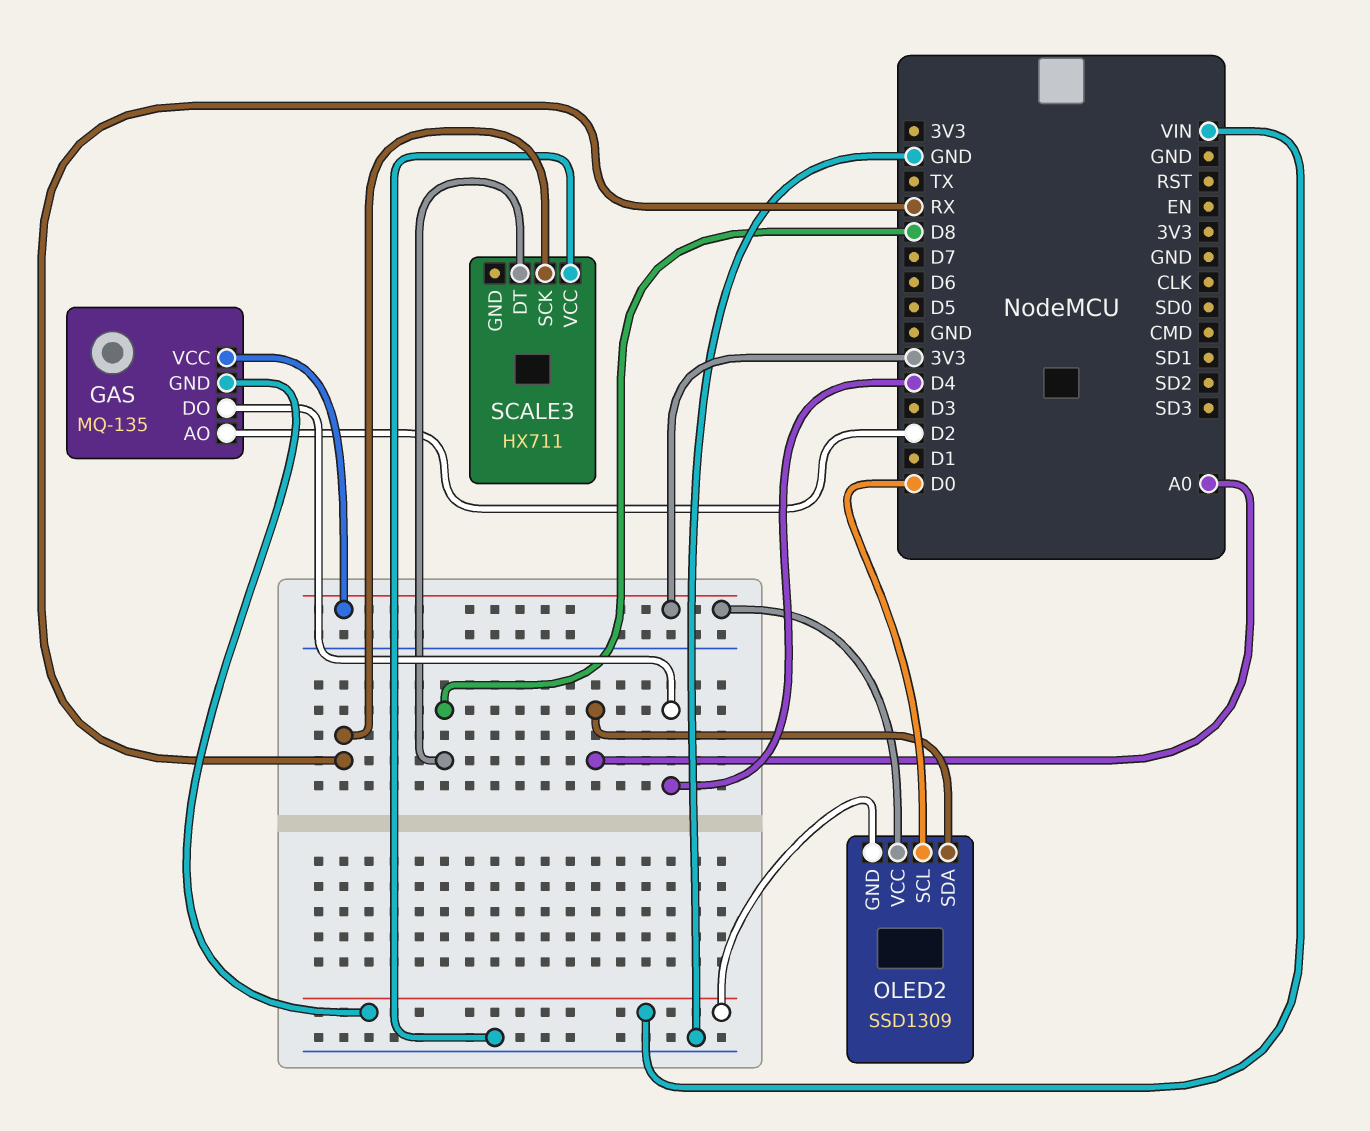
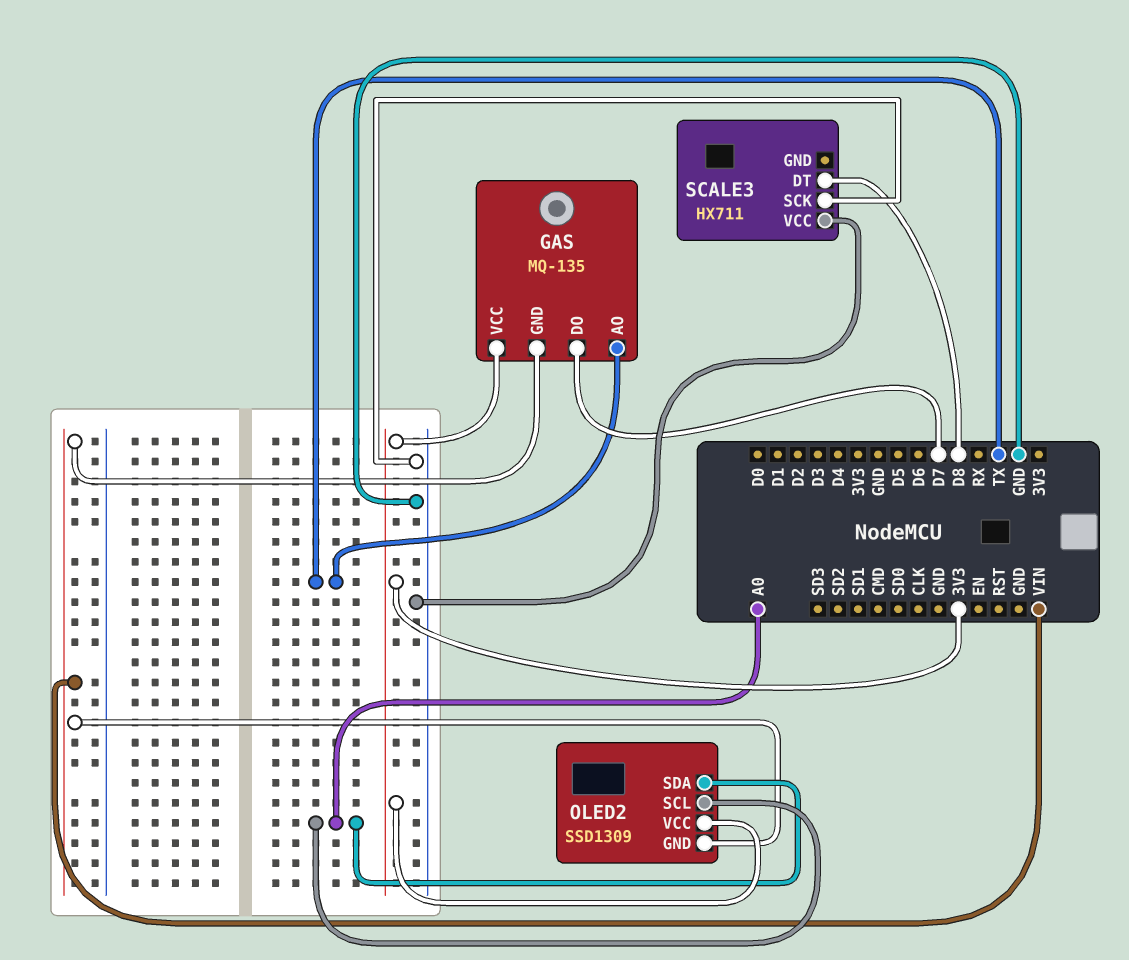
GAS pin AO: D2 -> TX
GAS pin DO: D4 -> D7
OLED2 pin SCL: D0 -> A0
SCALE3 pin SCK: RX -> GND

